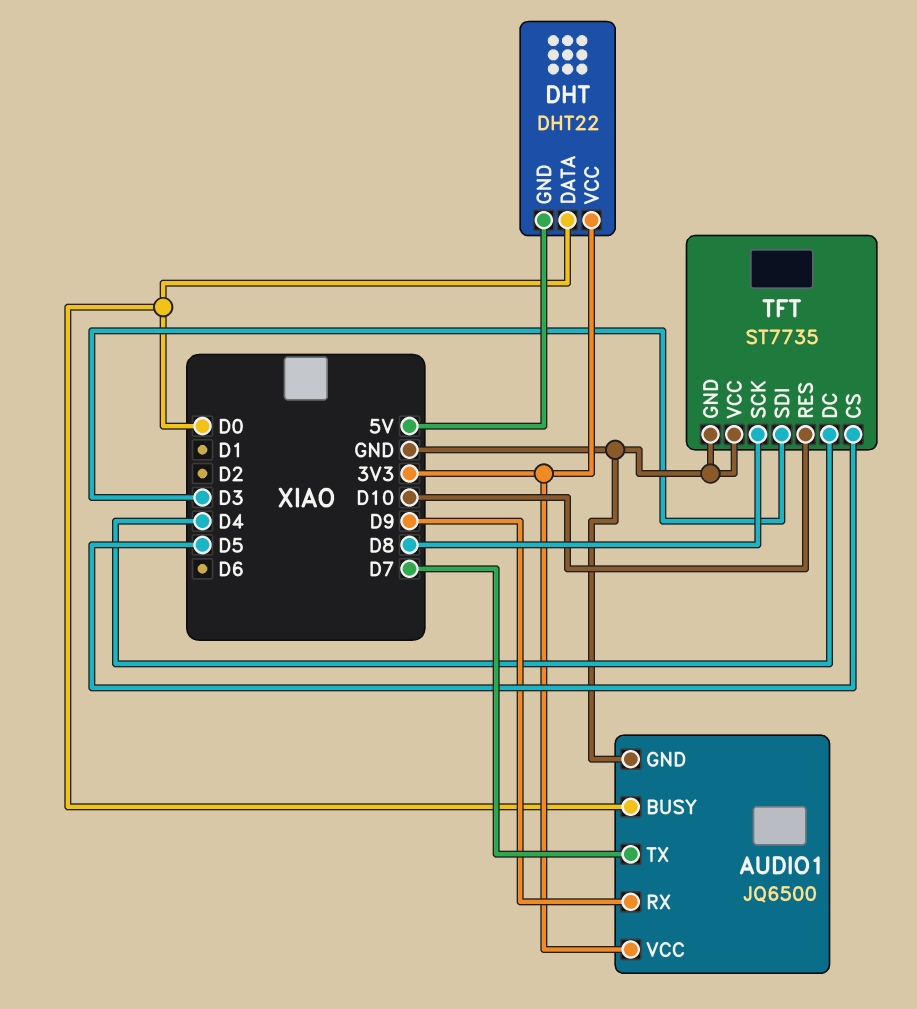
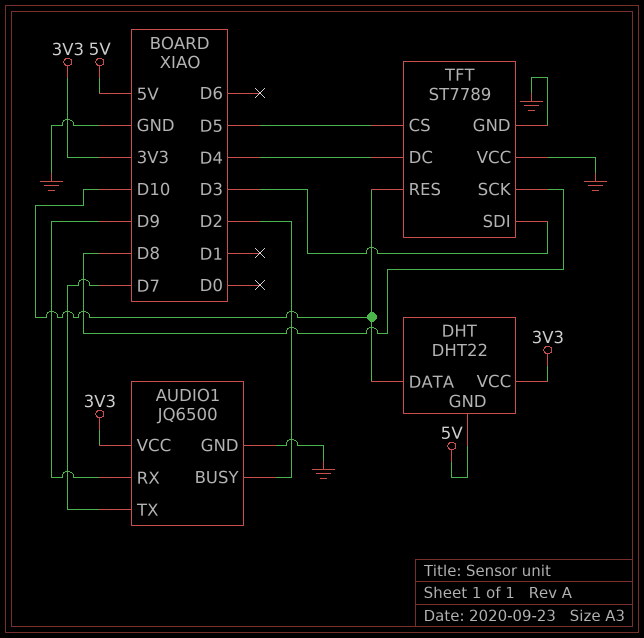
AUDIO1 pin BUSY: D0 -> D2
DHT pin DATA: D0 -> D10
TFT: ST7735 -> ST7789

